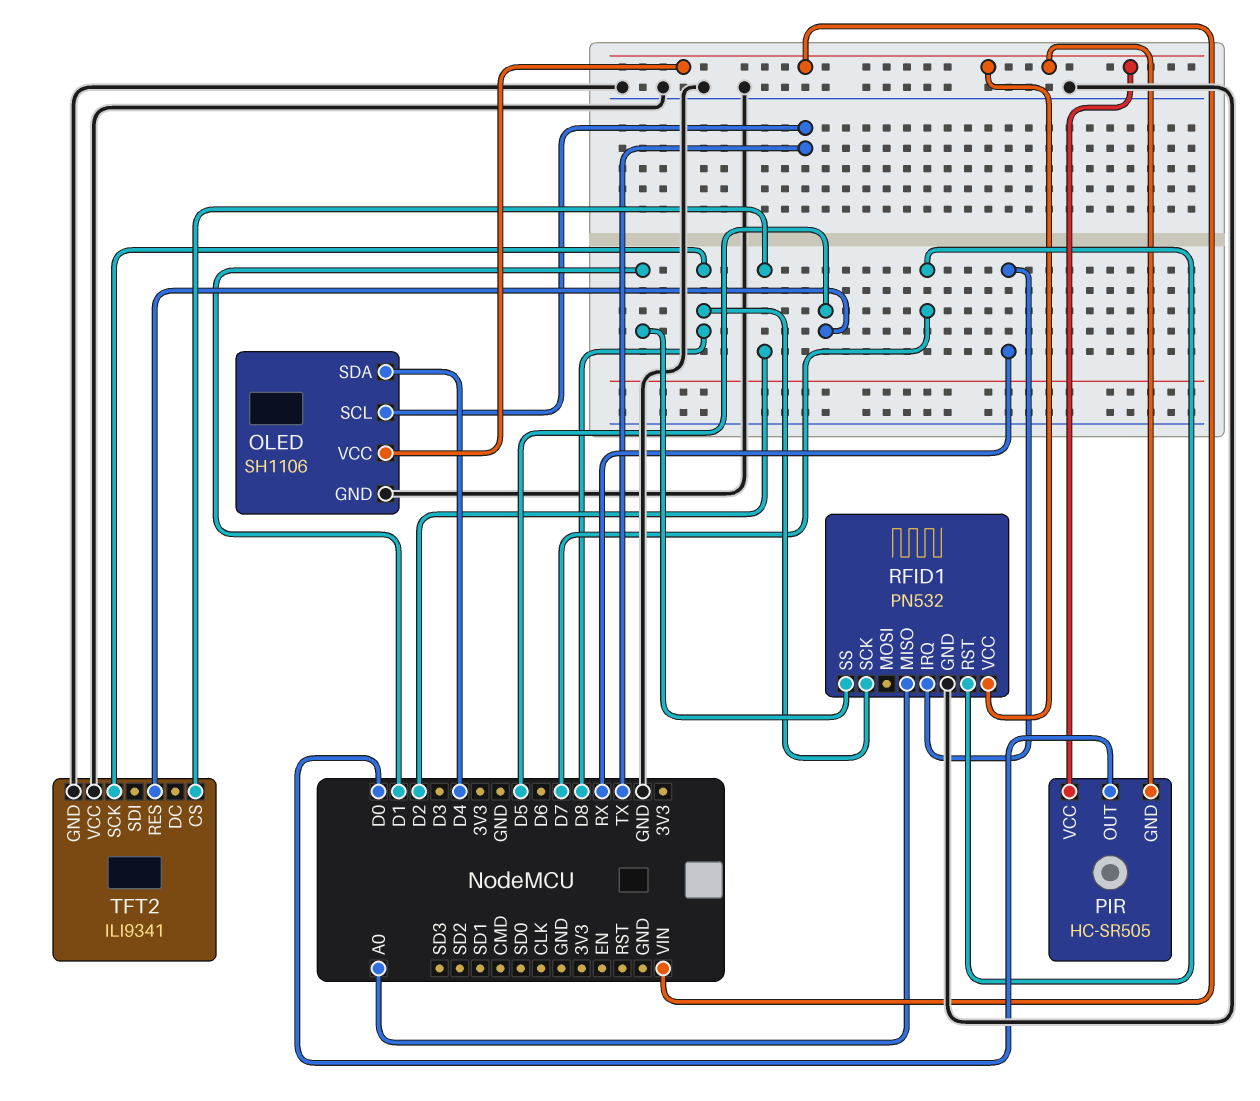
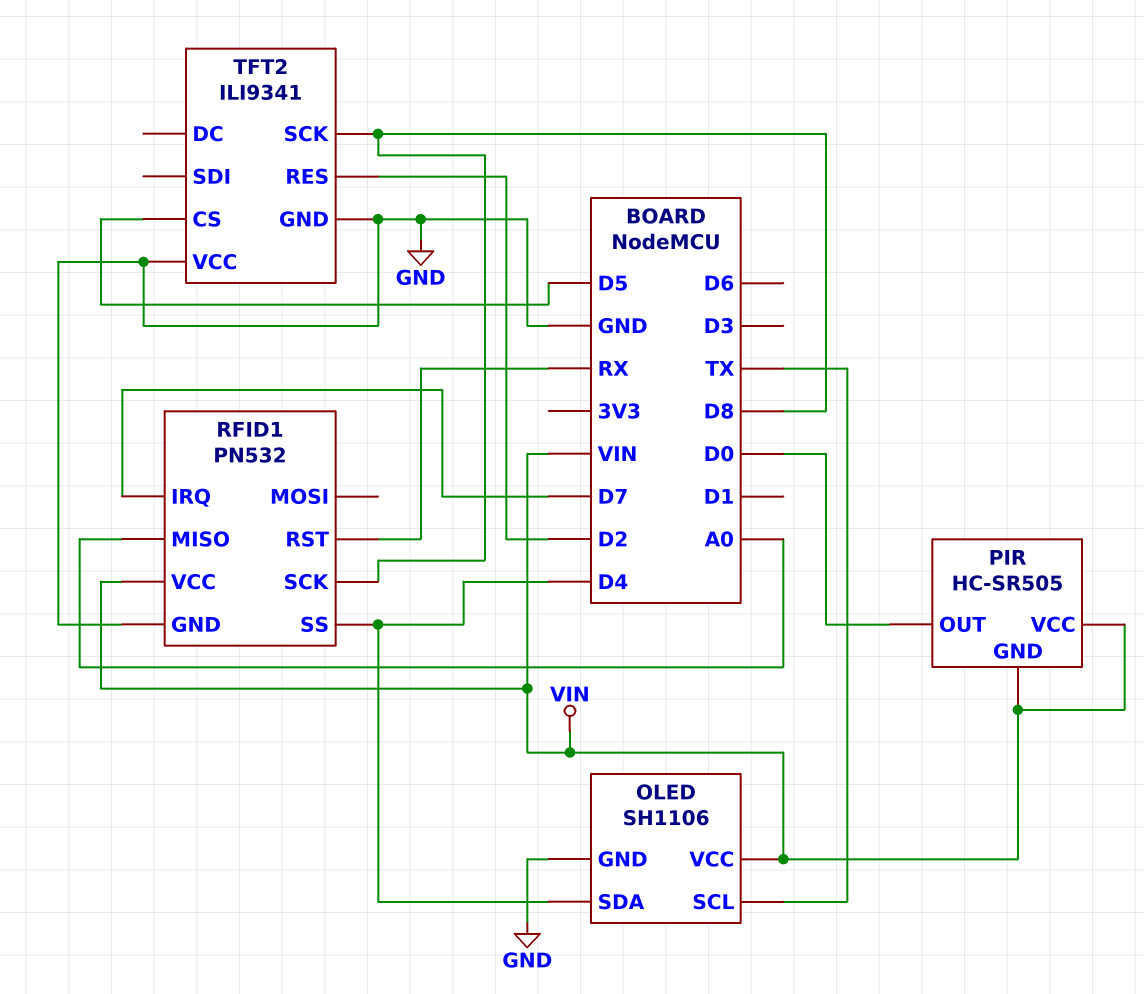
RFID1 pin IRQ: RX -> D7
RFID1 pin RST: D7 -> RX
RFID1 pin SS: D1 -> D4
TFT2 pin CS: D2 -> D5
TFT2 pin RES: D5 -> D2

